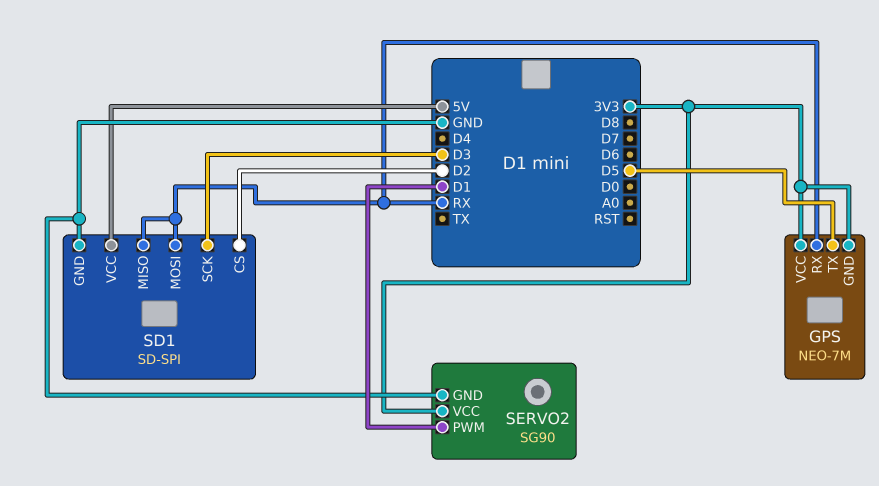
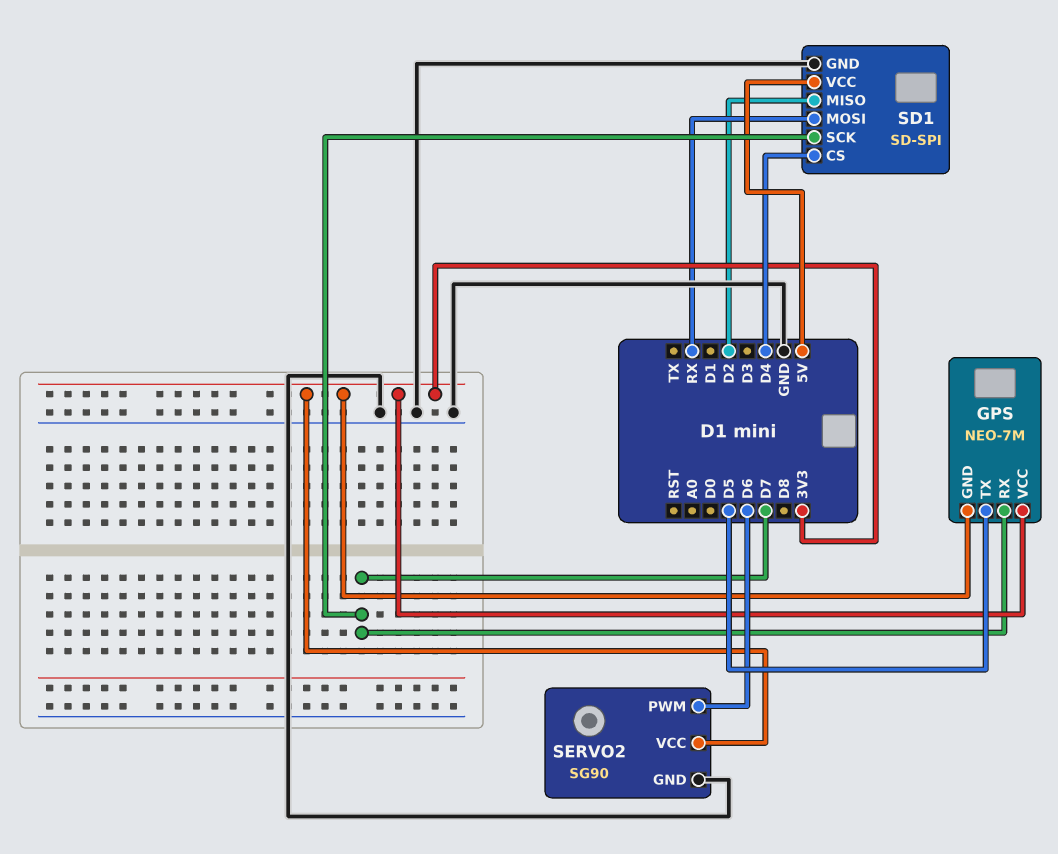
GPS pin RX: RX -> D7
SD1 pin CS: D2 -> D4
SD1 pin MISO: RX -> D2
SD1 pin SCK: D3 -> D7
SERVO2 pin PWM: D1 -> D6

